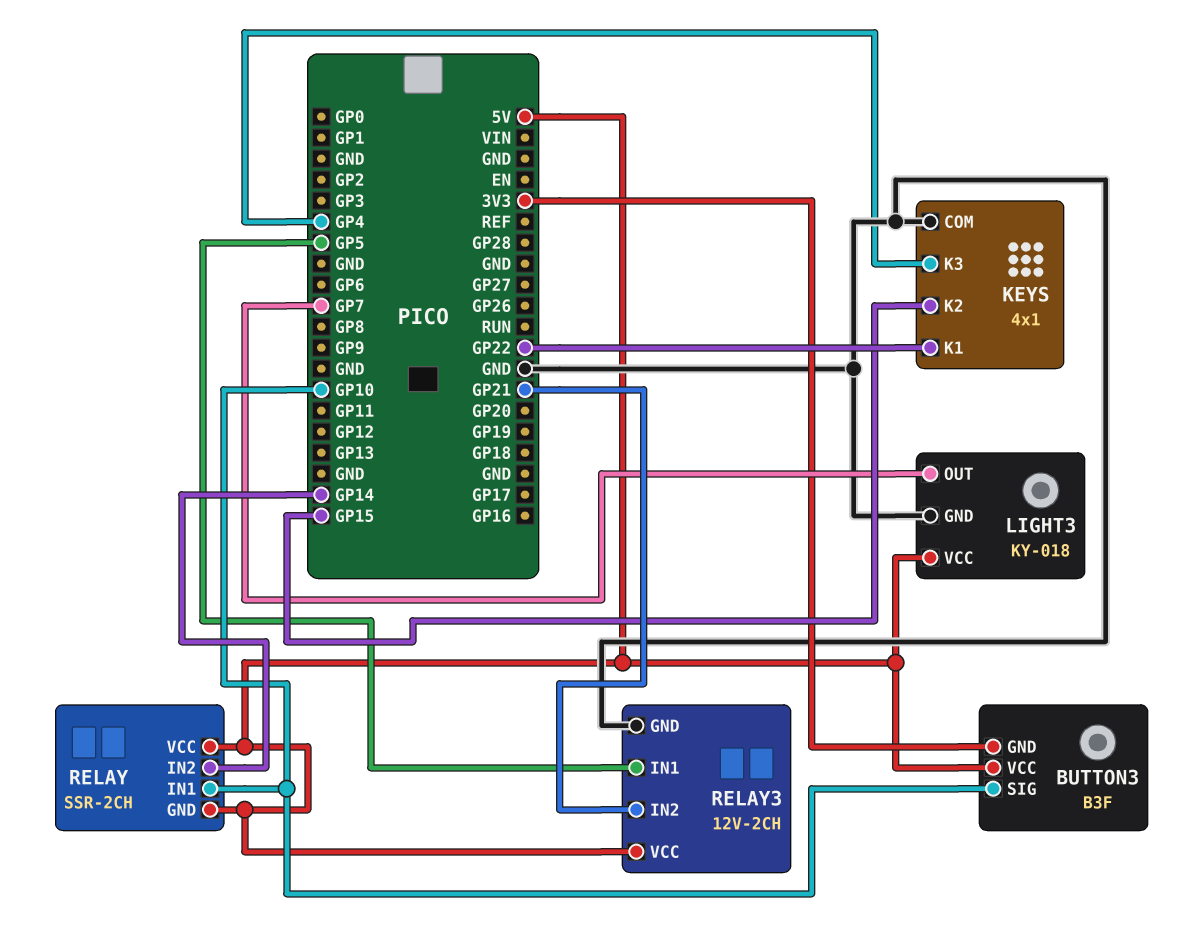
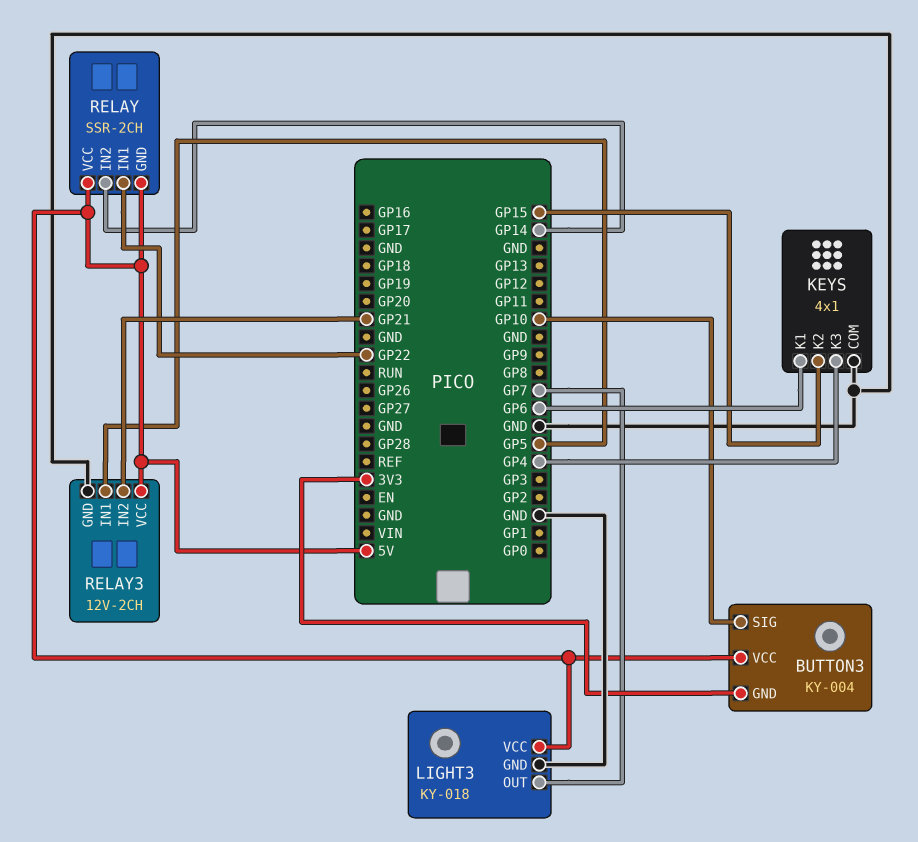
BUTTON3: B3F -> KY-004
KEYS pin K1: GP22 -> GP6
RELAY pin IN1: GP10 -> GP22

